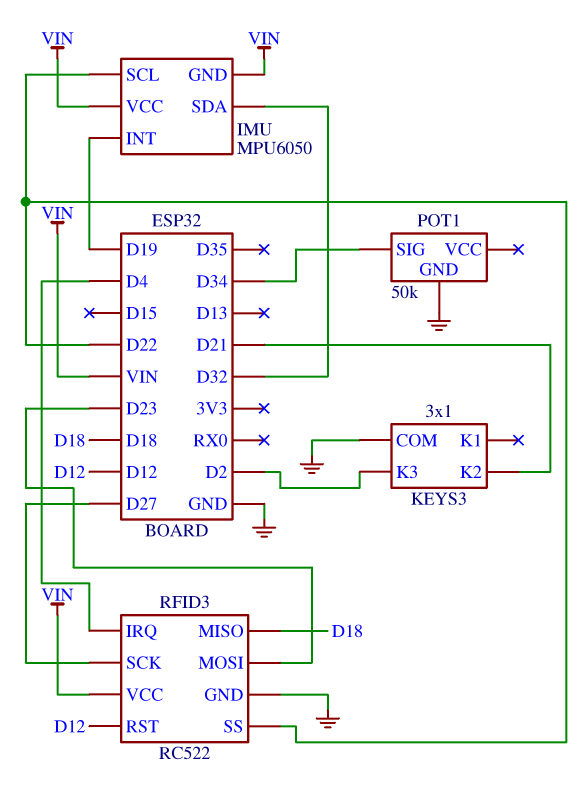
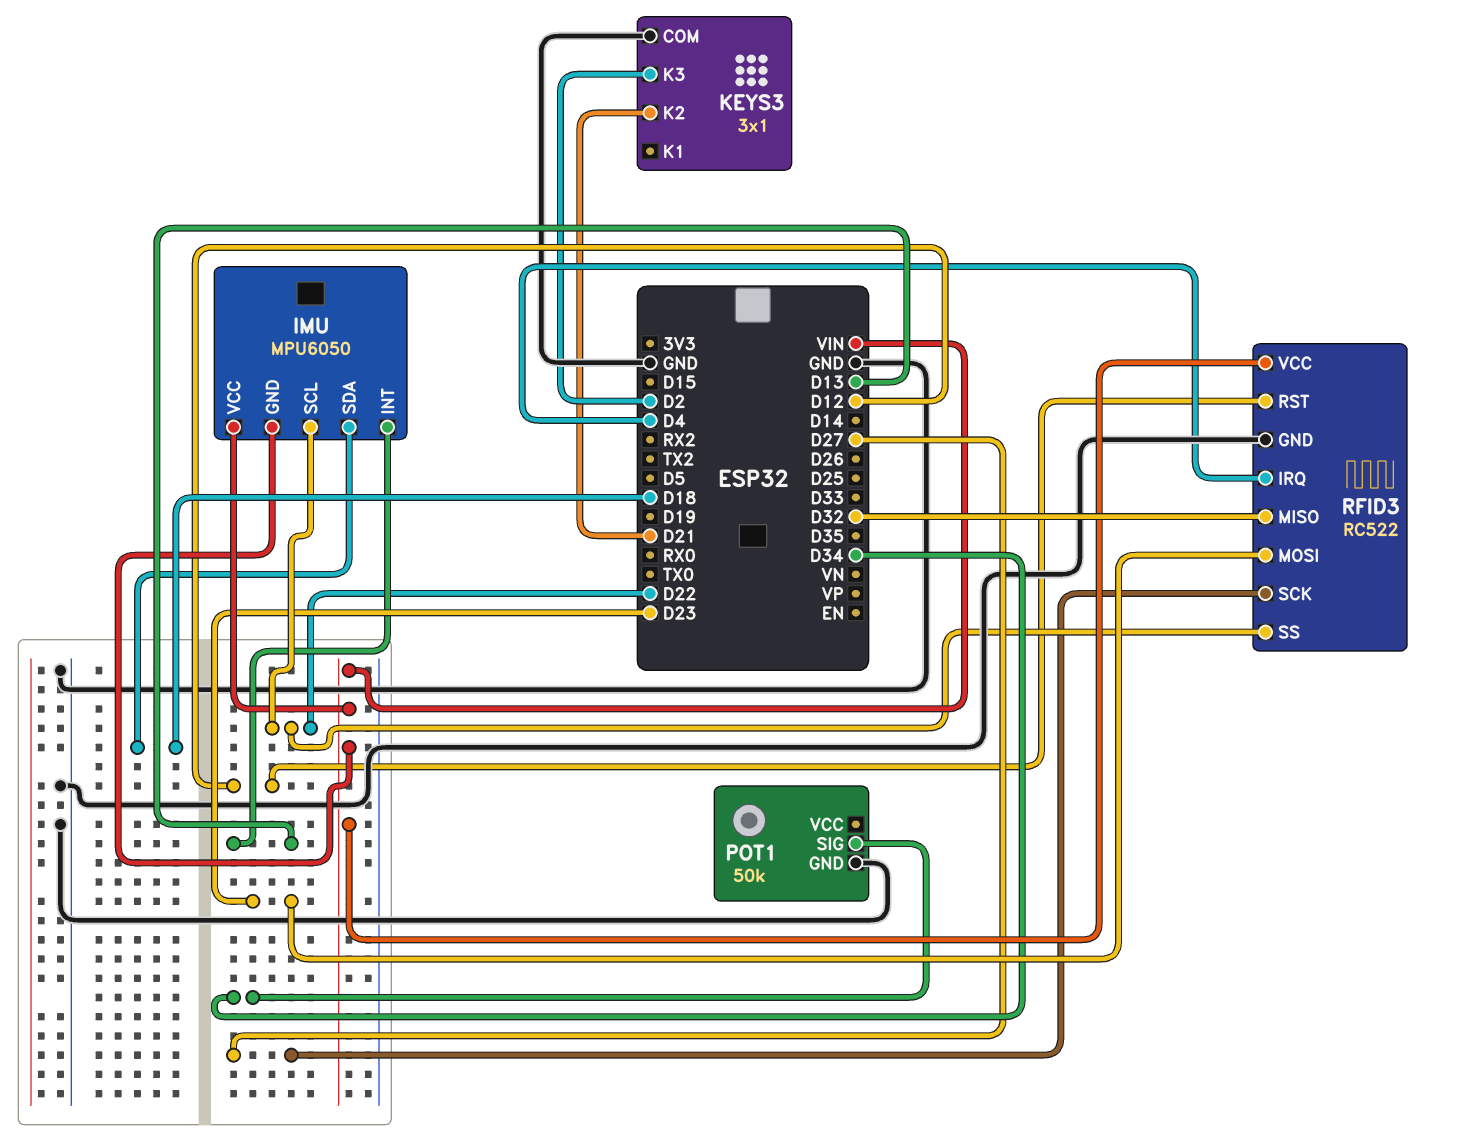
IMU pin INT: D19 -> D13
IMU pin SDA: D32 -> D18
RFID3 pin MISO: D18 -> D32

